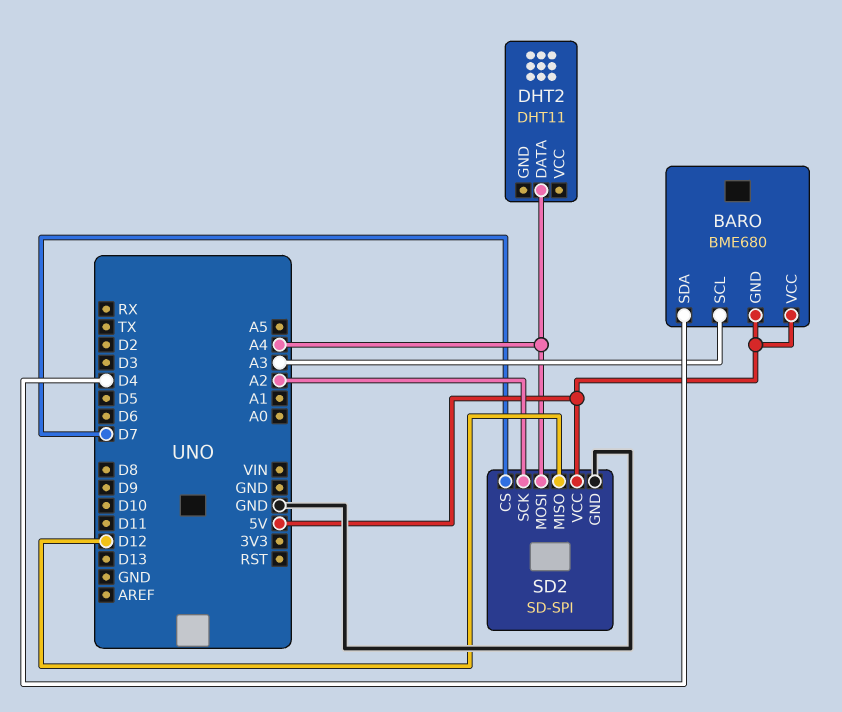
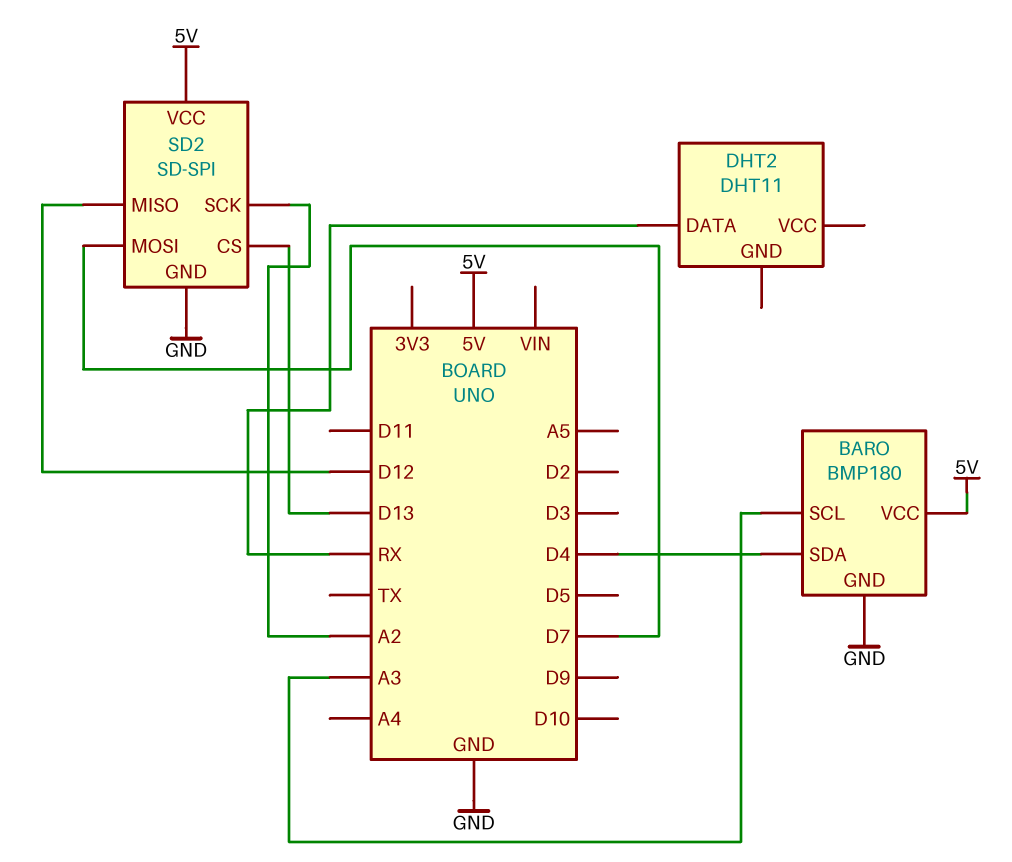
BARO: BME680 -> BMP180
BARO pin GND: 5V -> GND
DHT2 pin DATA: A4 -> RX
SD2 pin CS: D7 -> D13
SD2 pin MOSI: A4 -> D7

